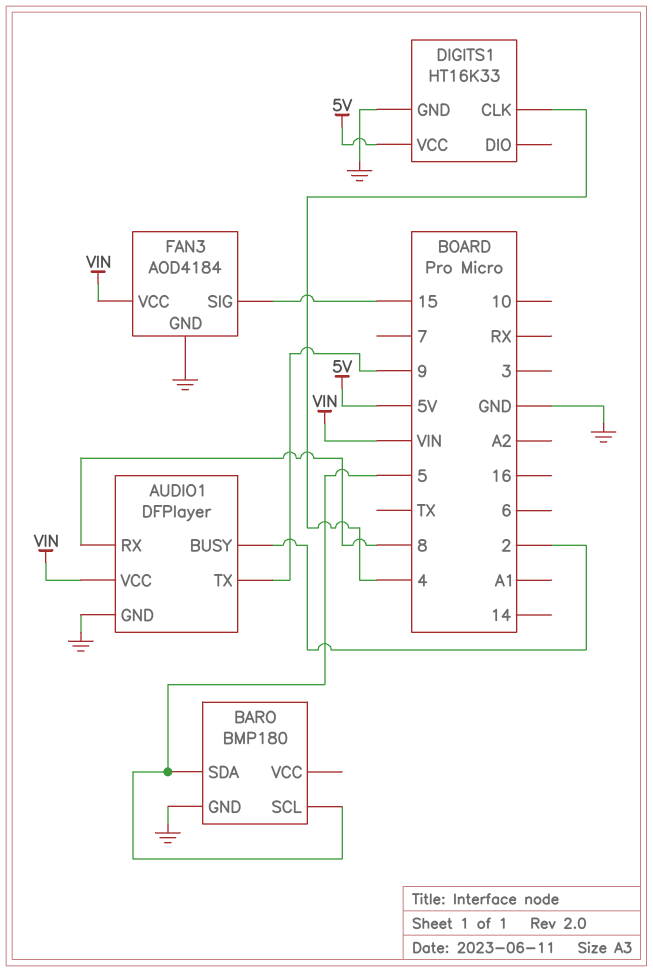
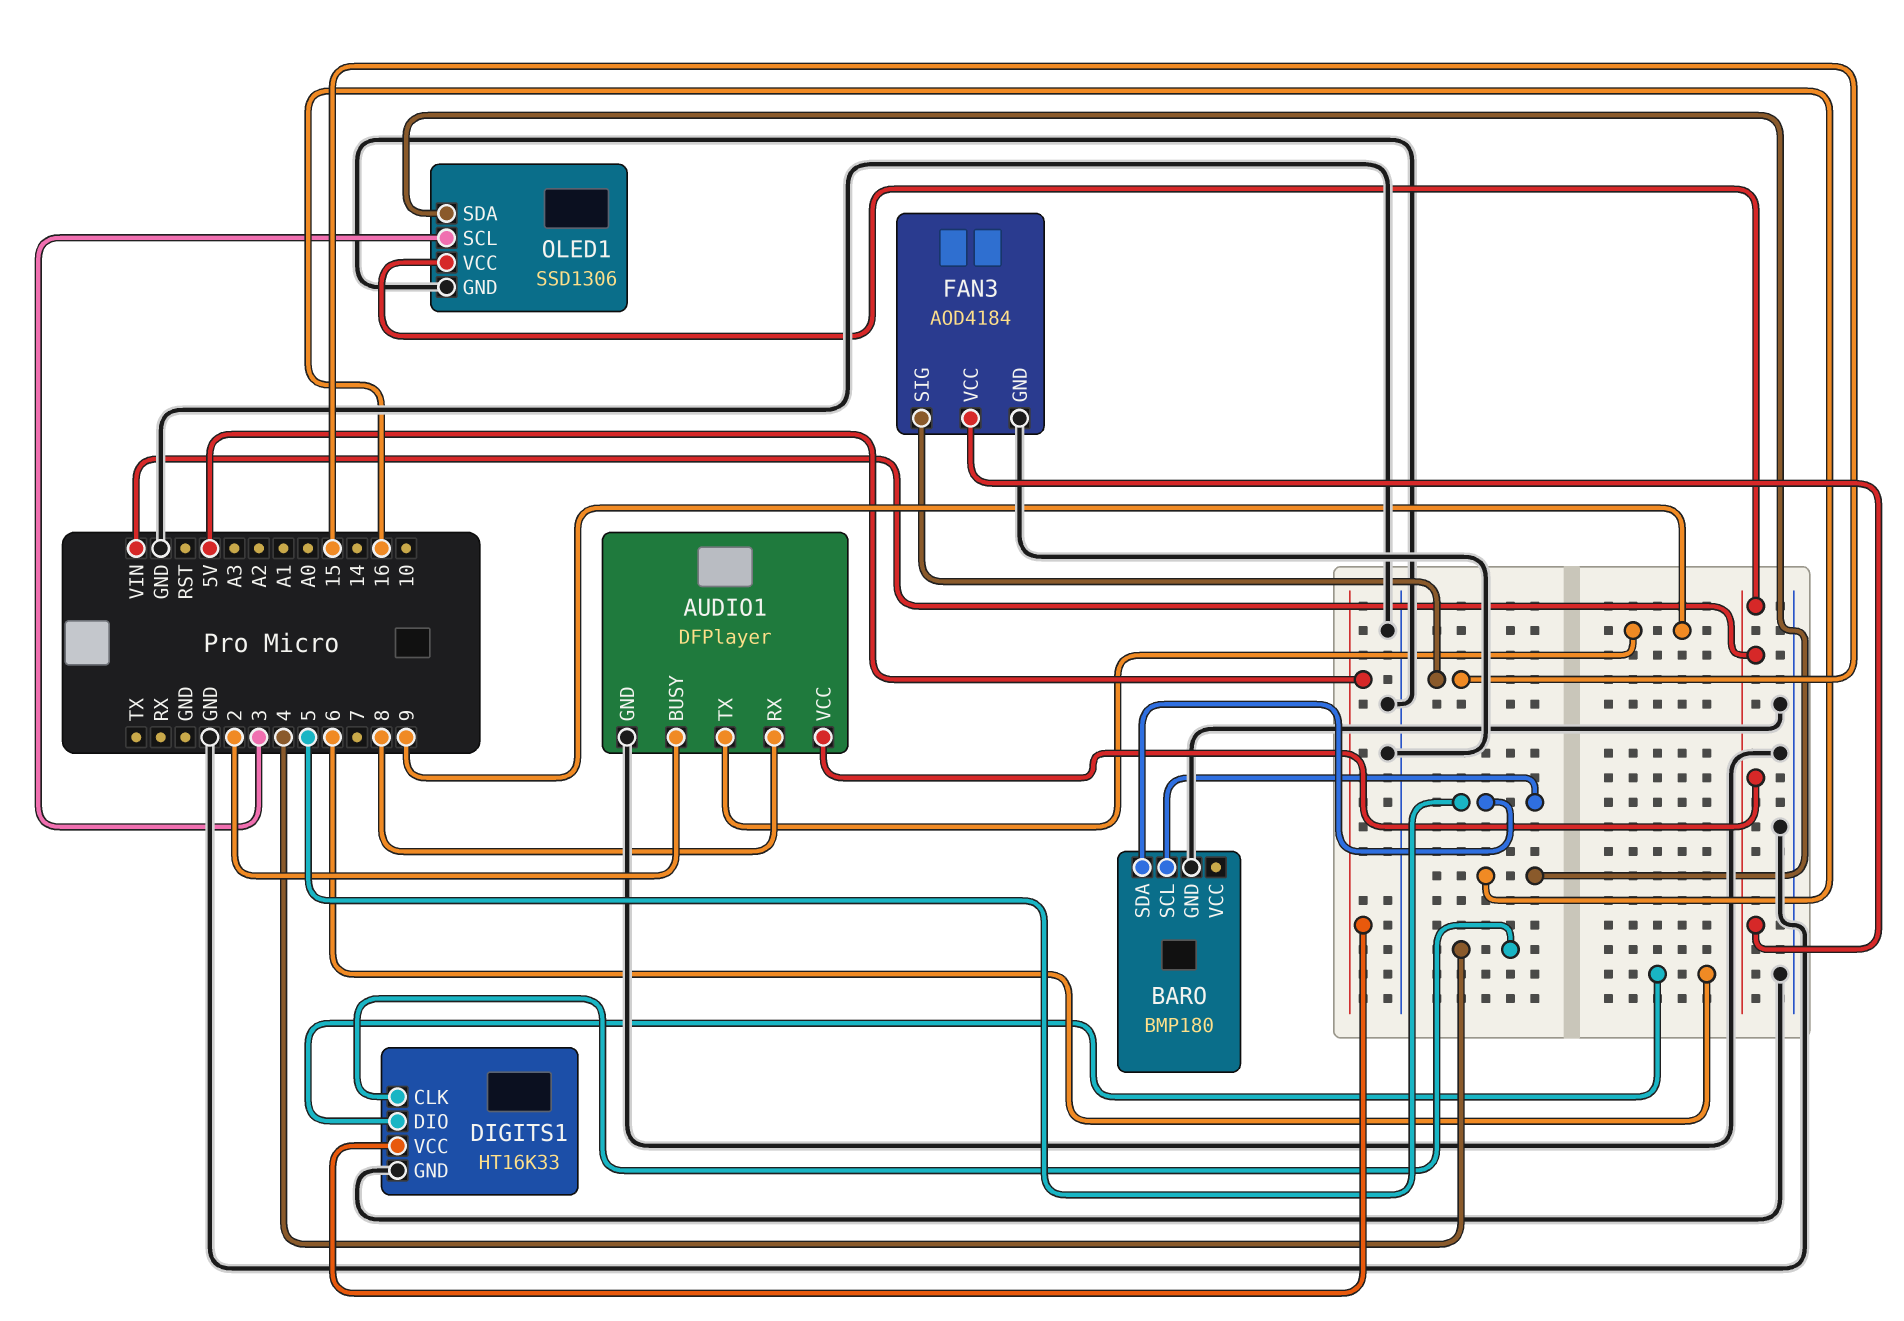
DIGITS1 pin DIO: none -> 6
OLED1: none -> SSD1306
OLED1 pin GND: none -> GND
OLED1 pin SCL: none -> 3
OLED1 pin SDA: none -> 16
OLED1 pin VCC: none -> VIN

